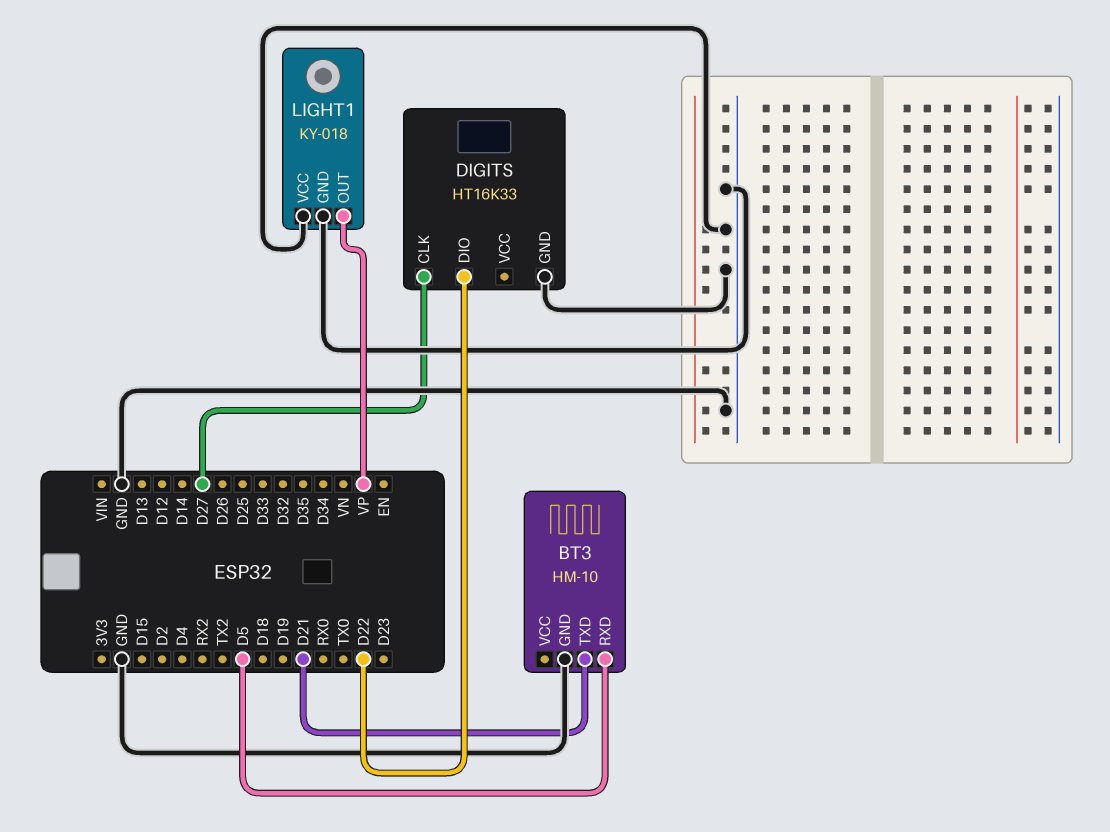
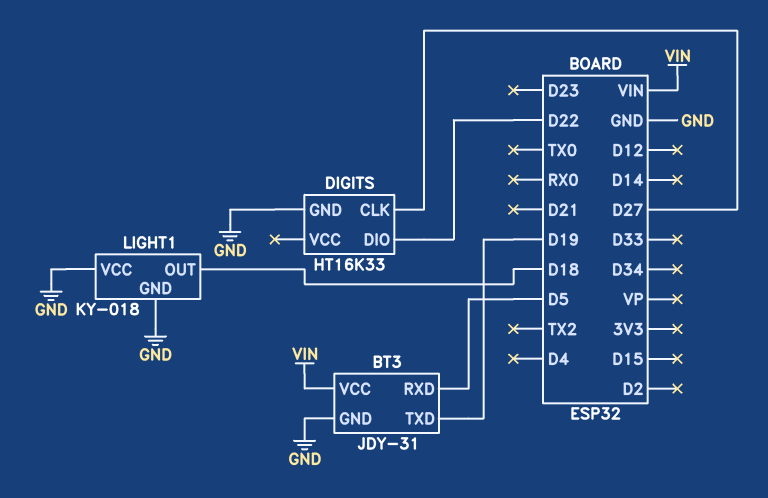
BT3: HM-10 -> JDY-31
BT3 pin TXD: D21 -> D19
BT3 pin VCC: none -> VIN
LIGHT1 pin OUT: VP -> D18

